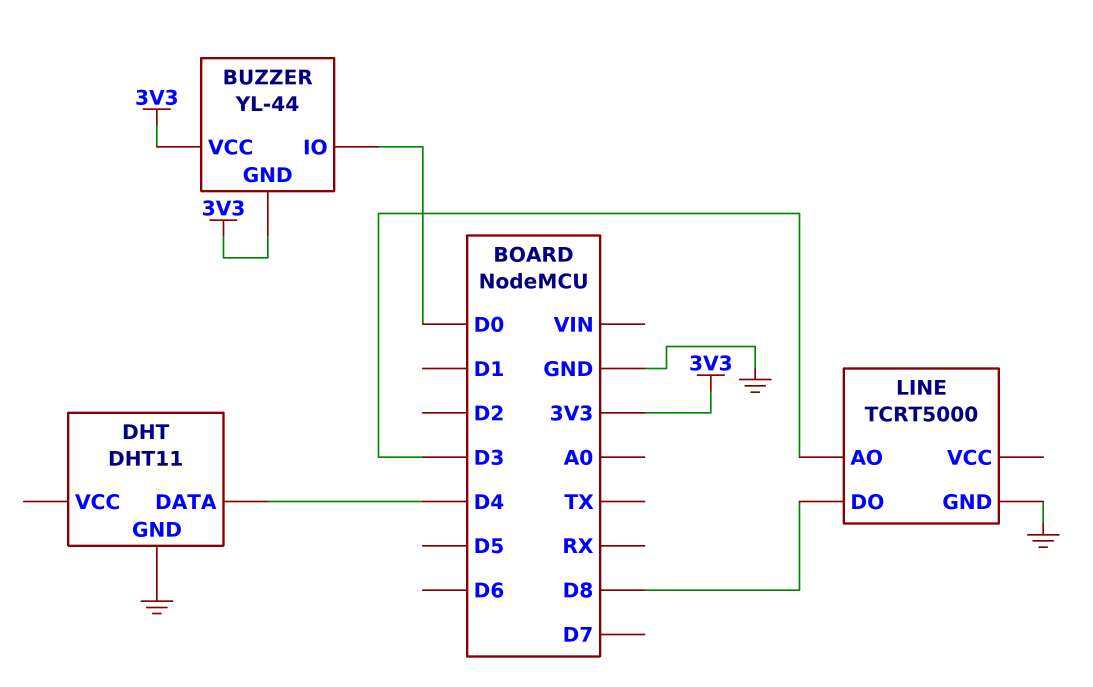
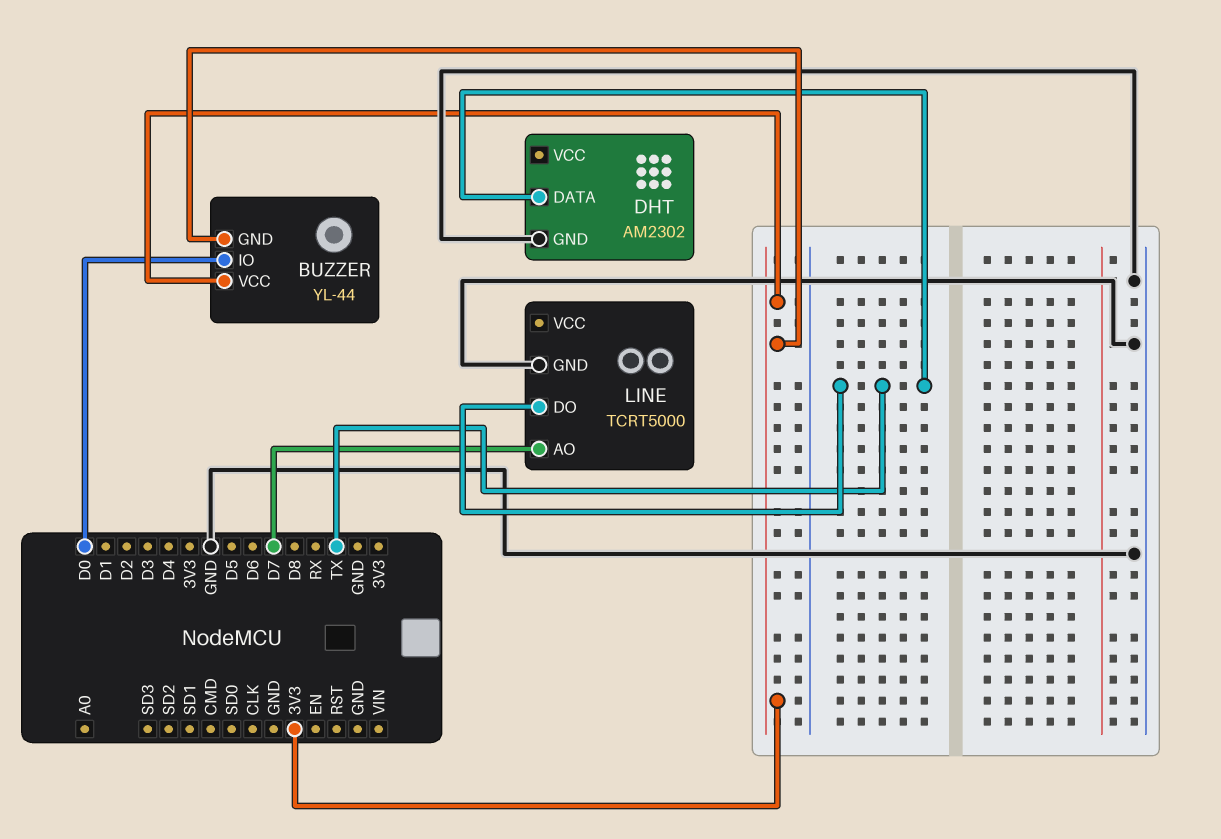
DHT: DHT11 -> AM2302
DHT pin DATA: D4 -> TX
LINE pin AO: D3 -> D7
LINE pin DO: D8 -> TX

